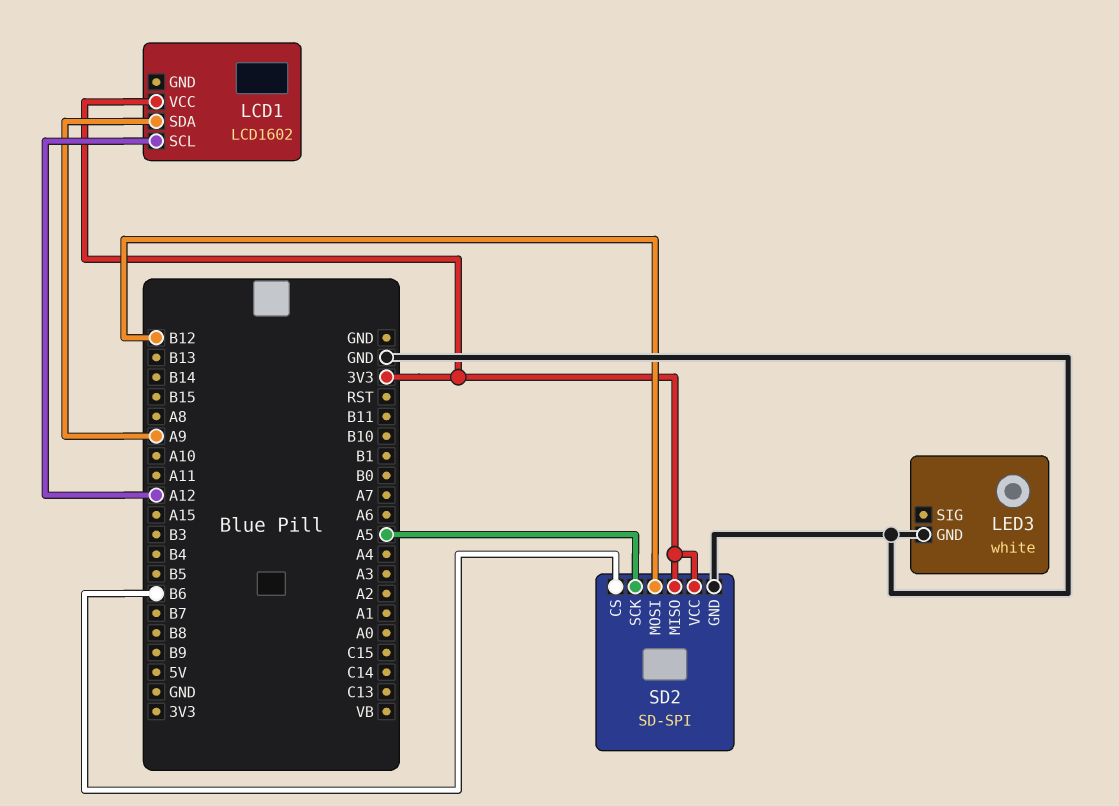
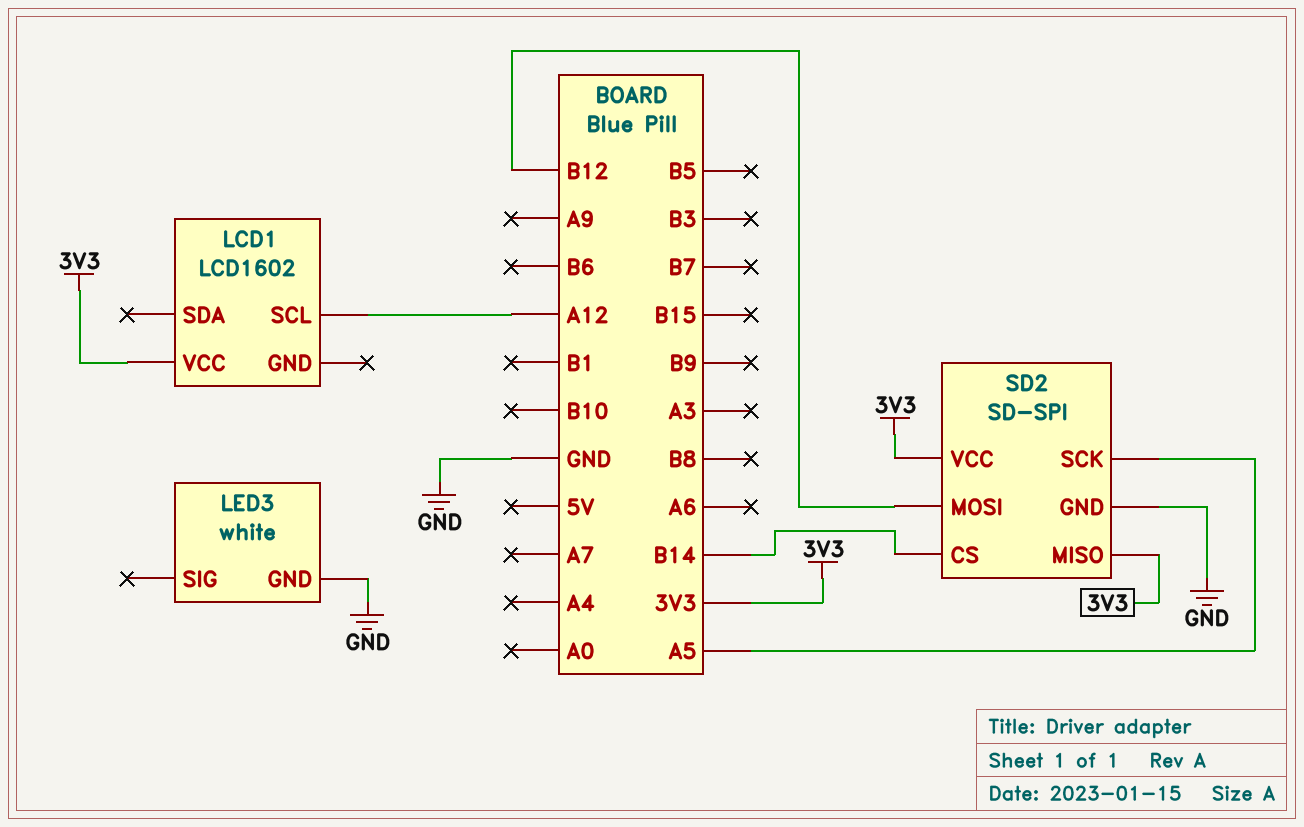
LCD1 pin SDA: A9 -> none
SD2 pin CS: B6 -> B14

